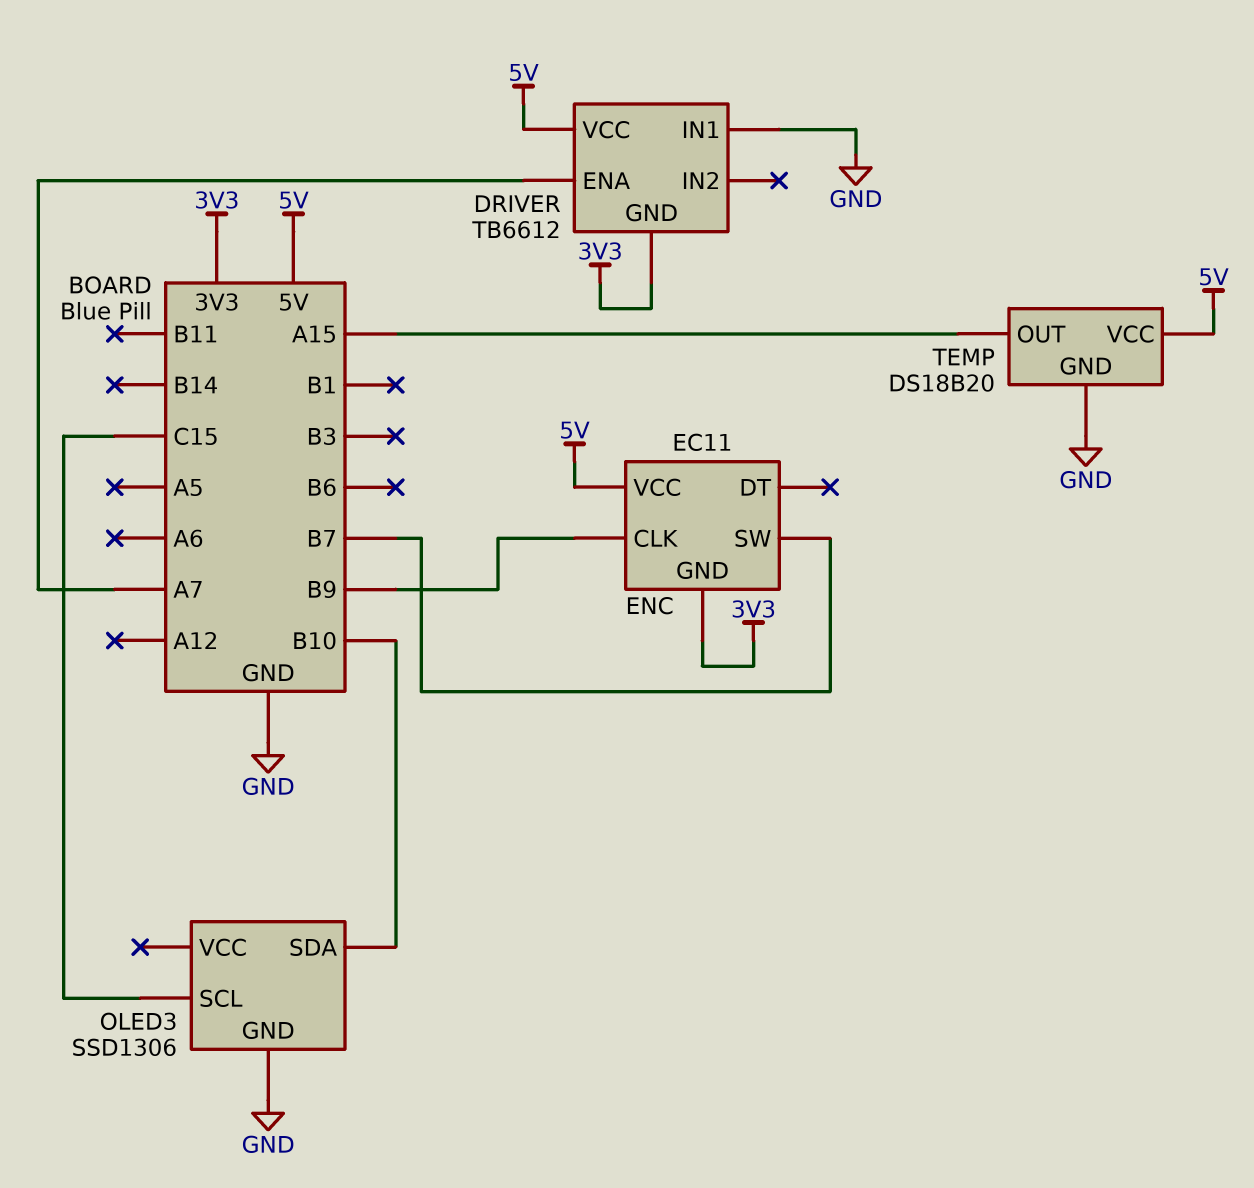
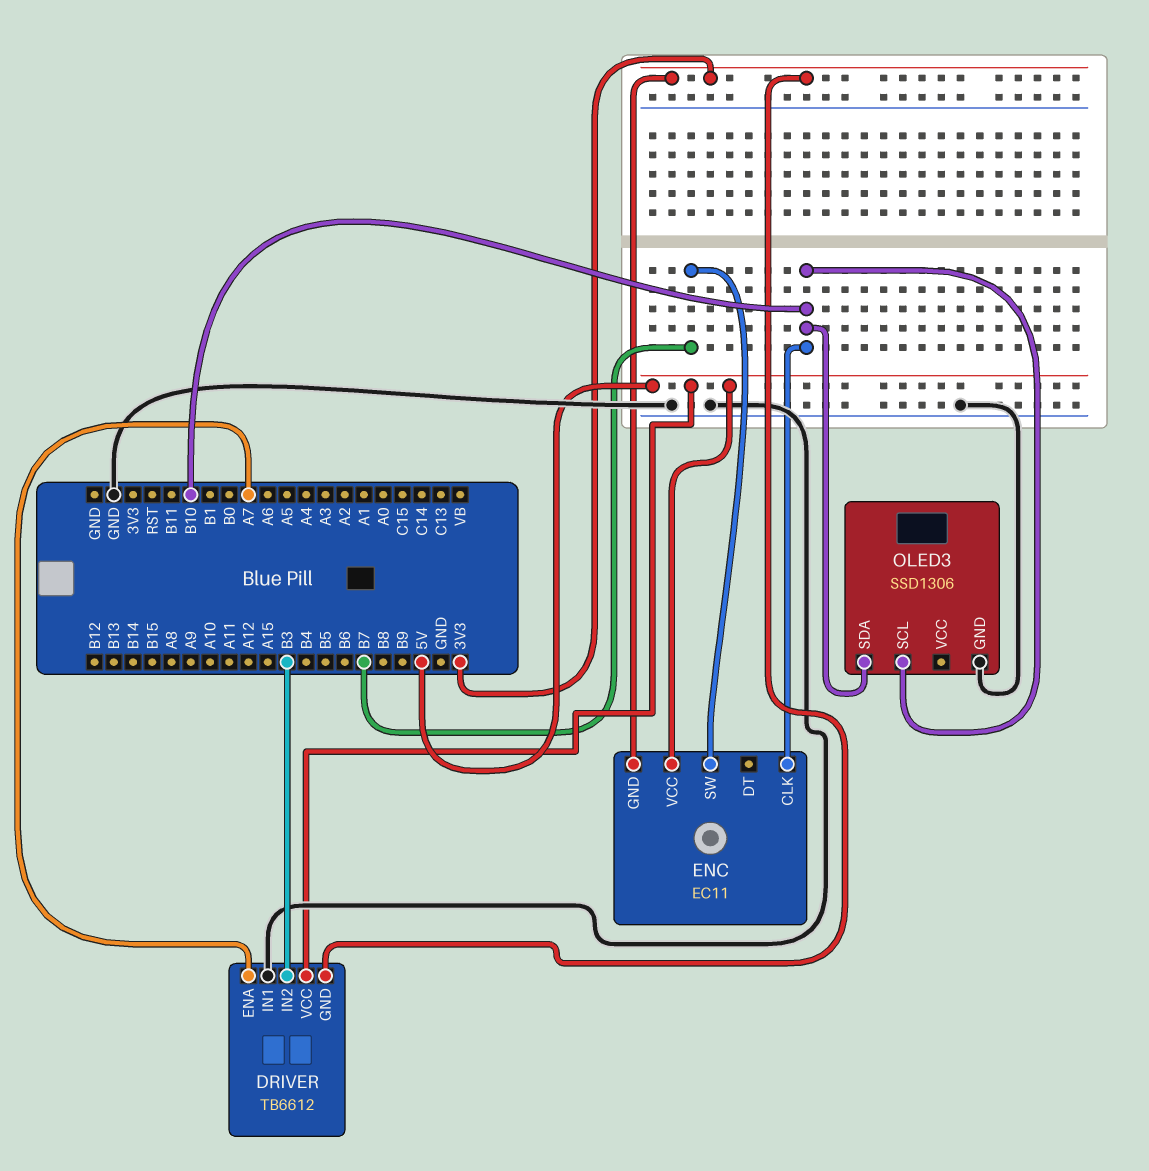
DRIVER pin IN2: none -> B3
ENC pin CLK: B9 -> B10
OLED3 pin SCL: C15 -> B10
TEMP: DS18B20 -> none
TEMP pin GND: GND -> none
TEMP pin OUT: A15 -> none
TEMP pin VCC: 5V -> none

